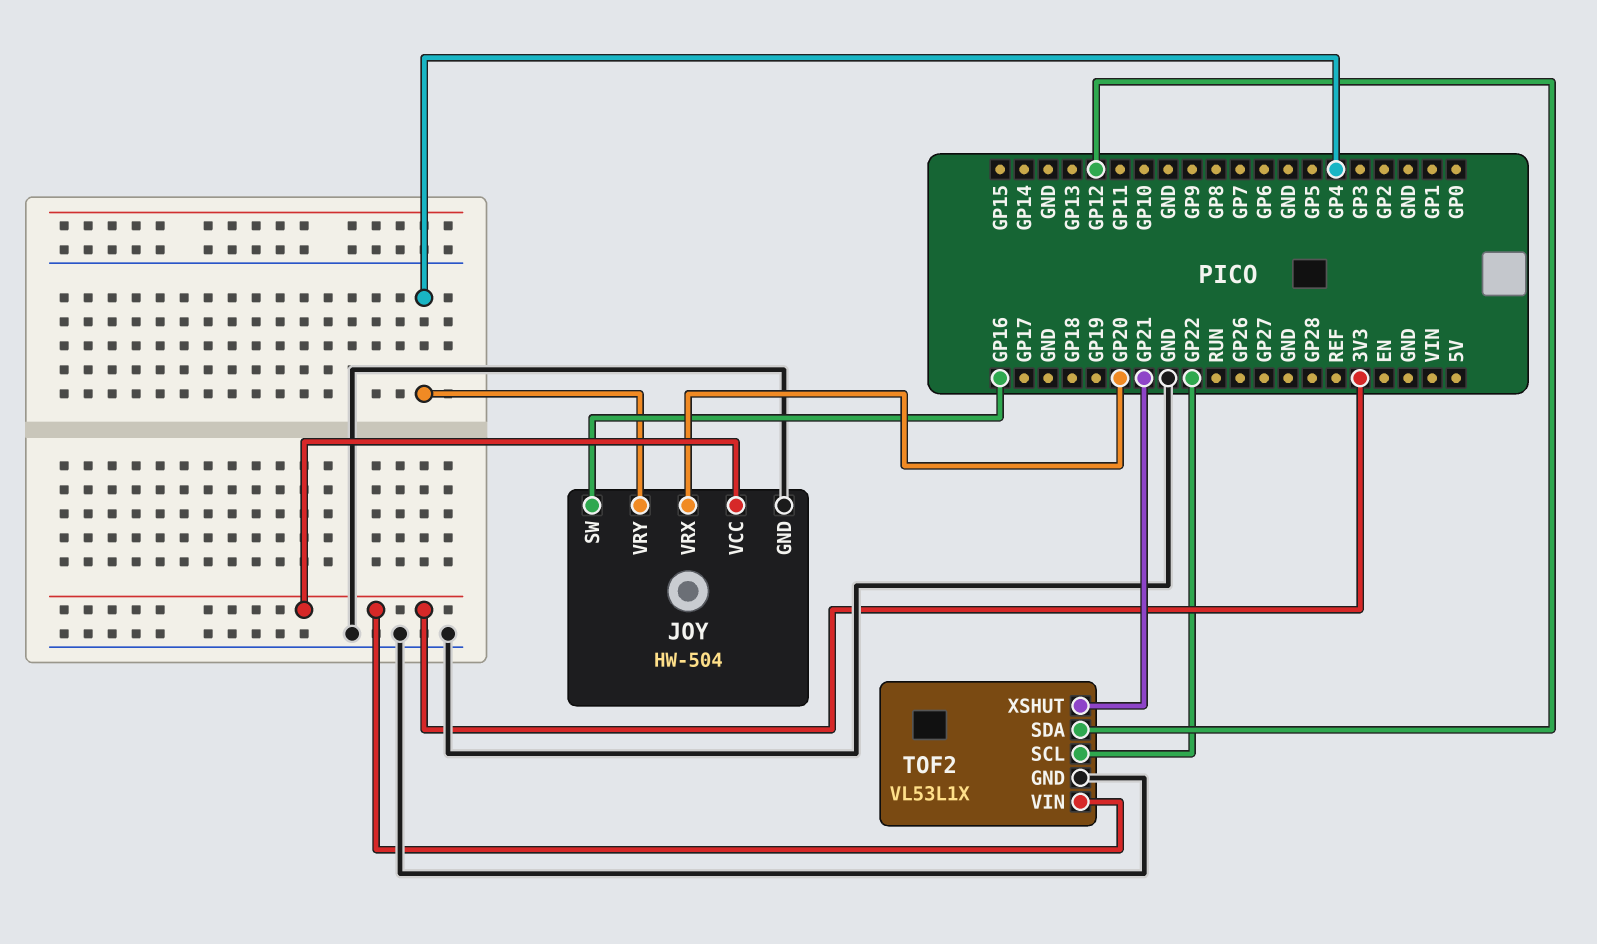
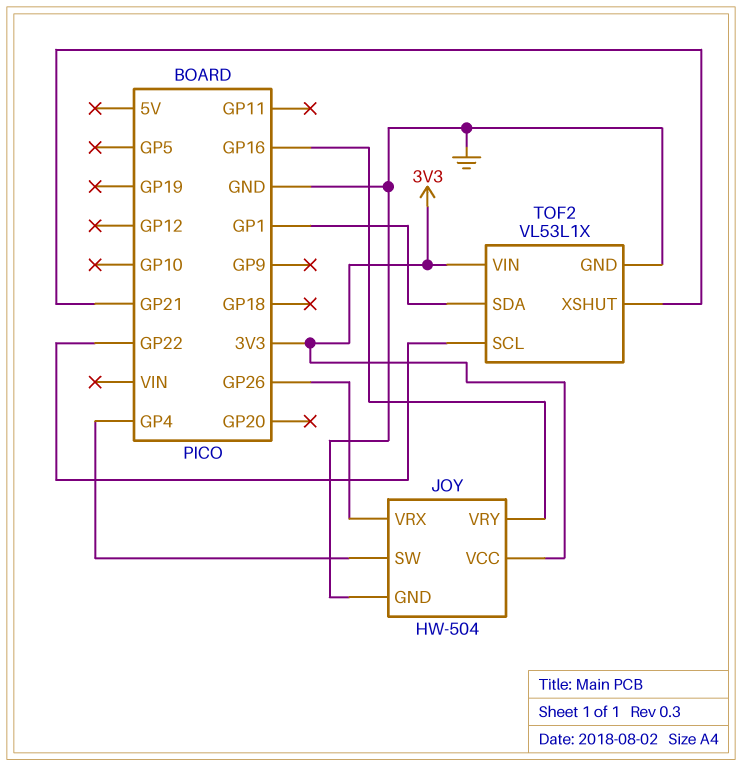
JOY pin SW: GP16 -> GP4
JOY pin VRX: GP20 -> GP26
JOY pin VRY: GP4 -> GP16
TOF2 pin SDA: GP12 -> GP1

